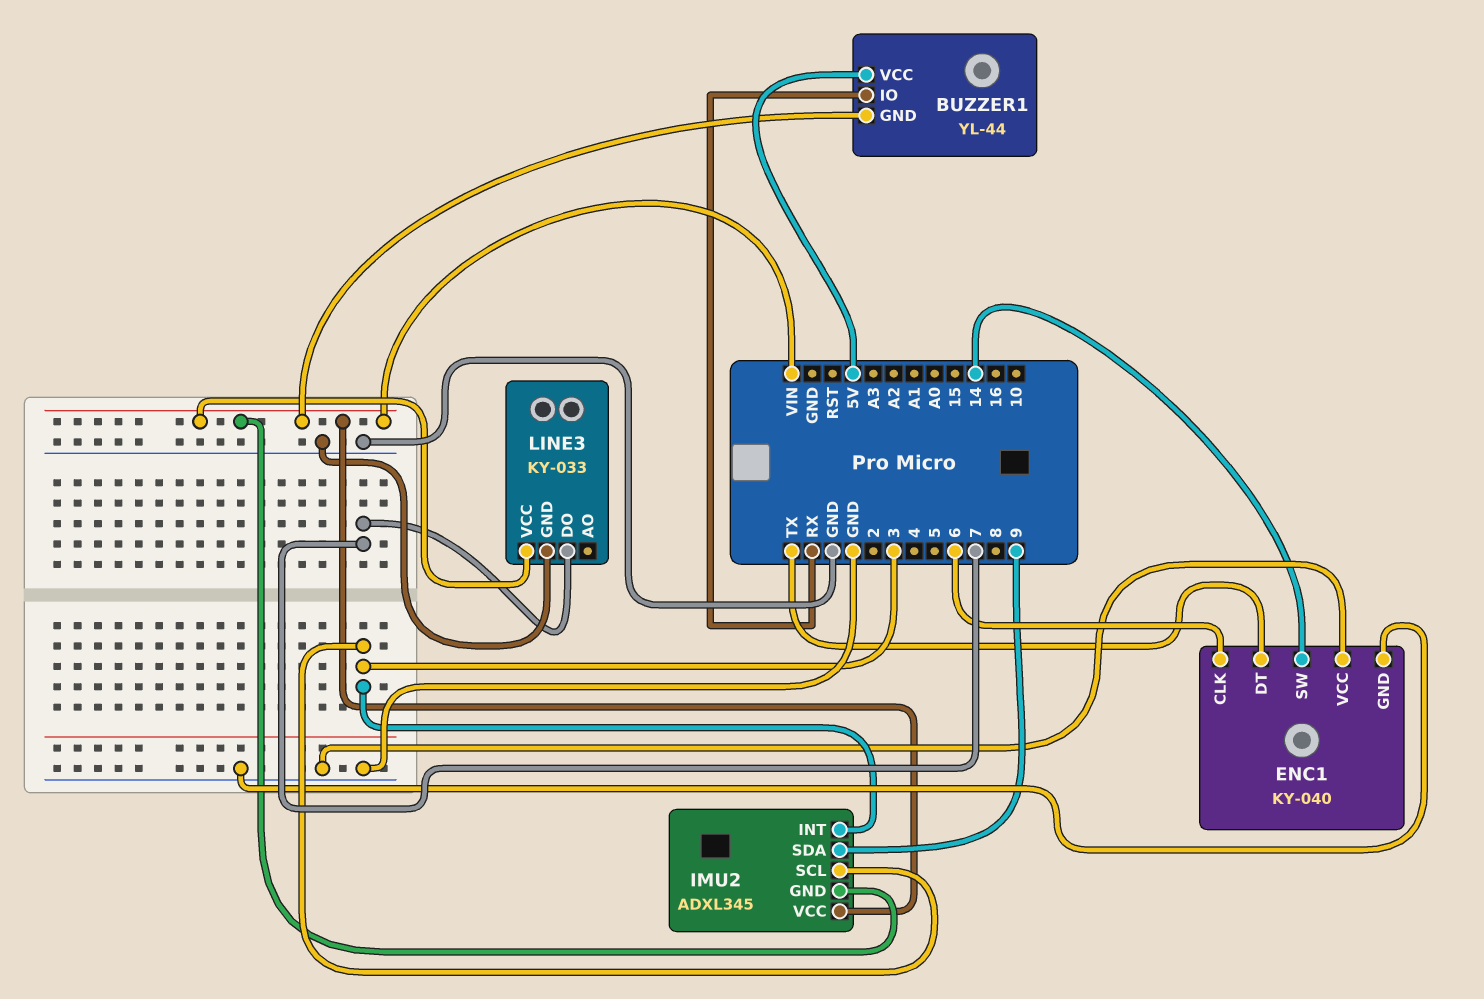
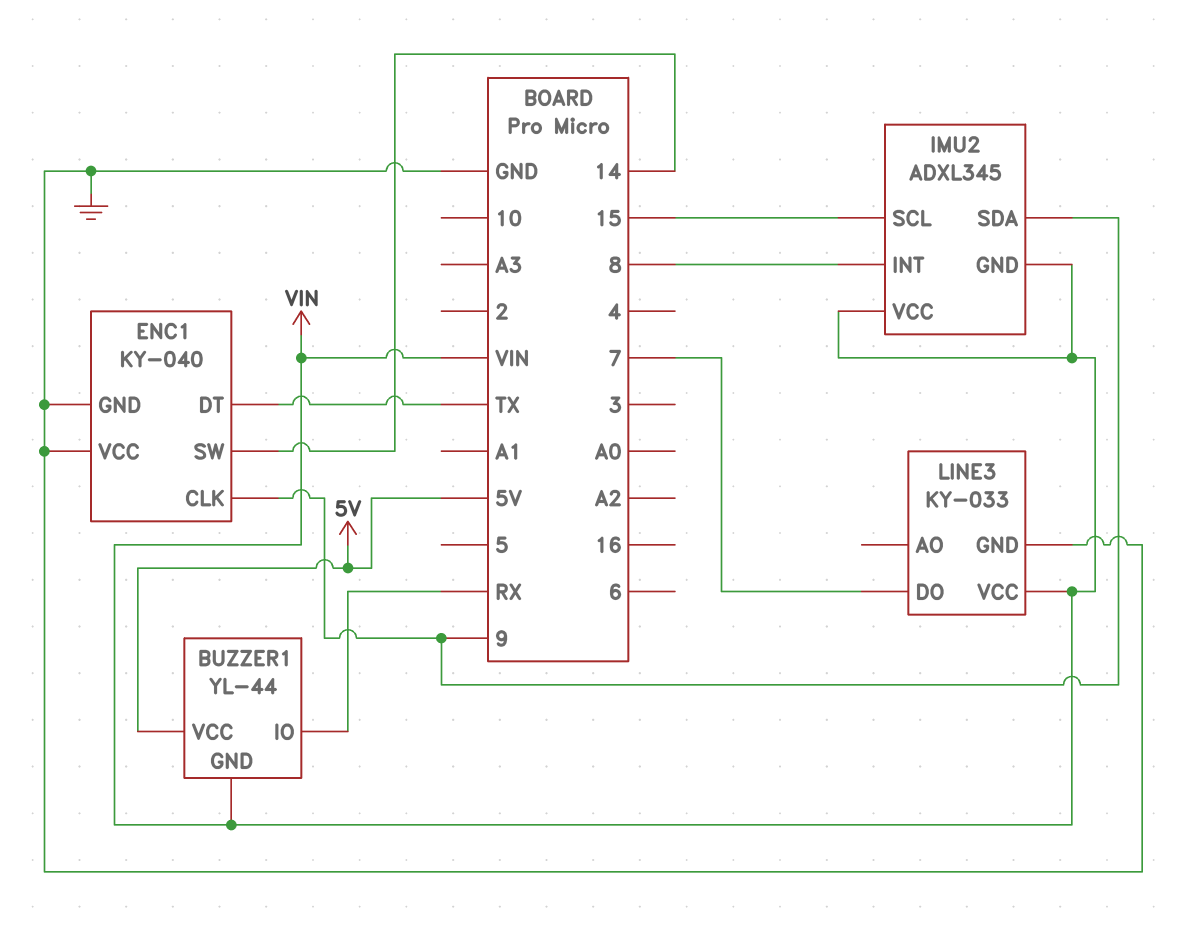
ENC1 pin CLK: 6 -> 9
IMU2 pin INT: 3 -> 8
IMU2 pin SCL: 3 -> 15

